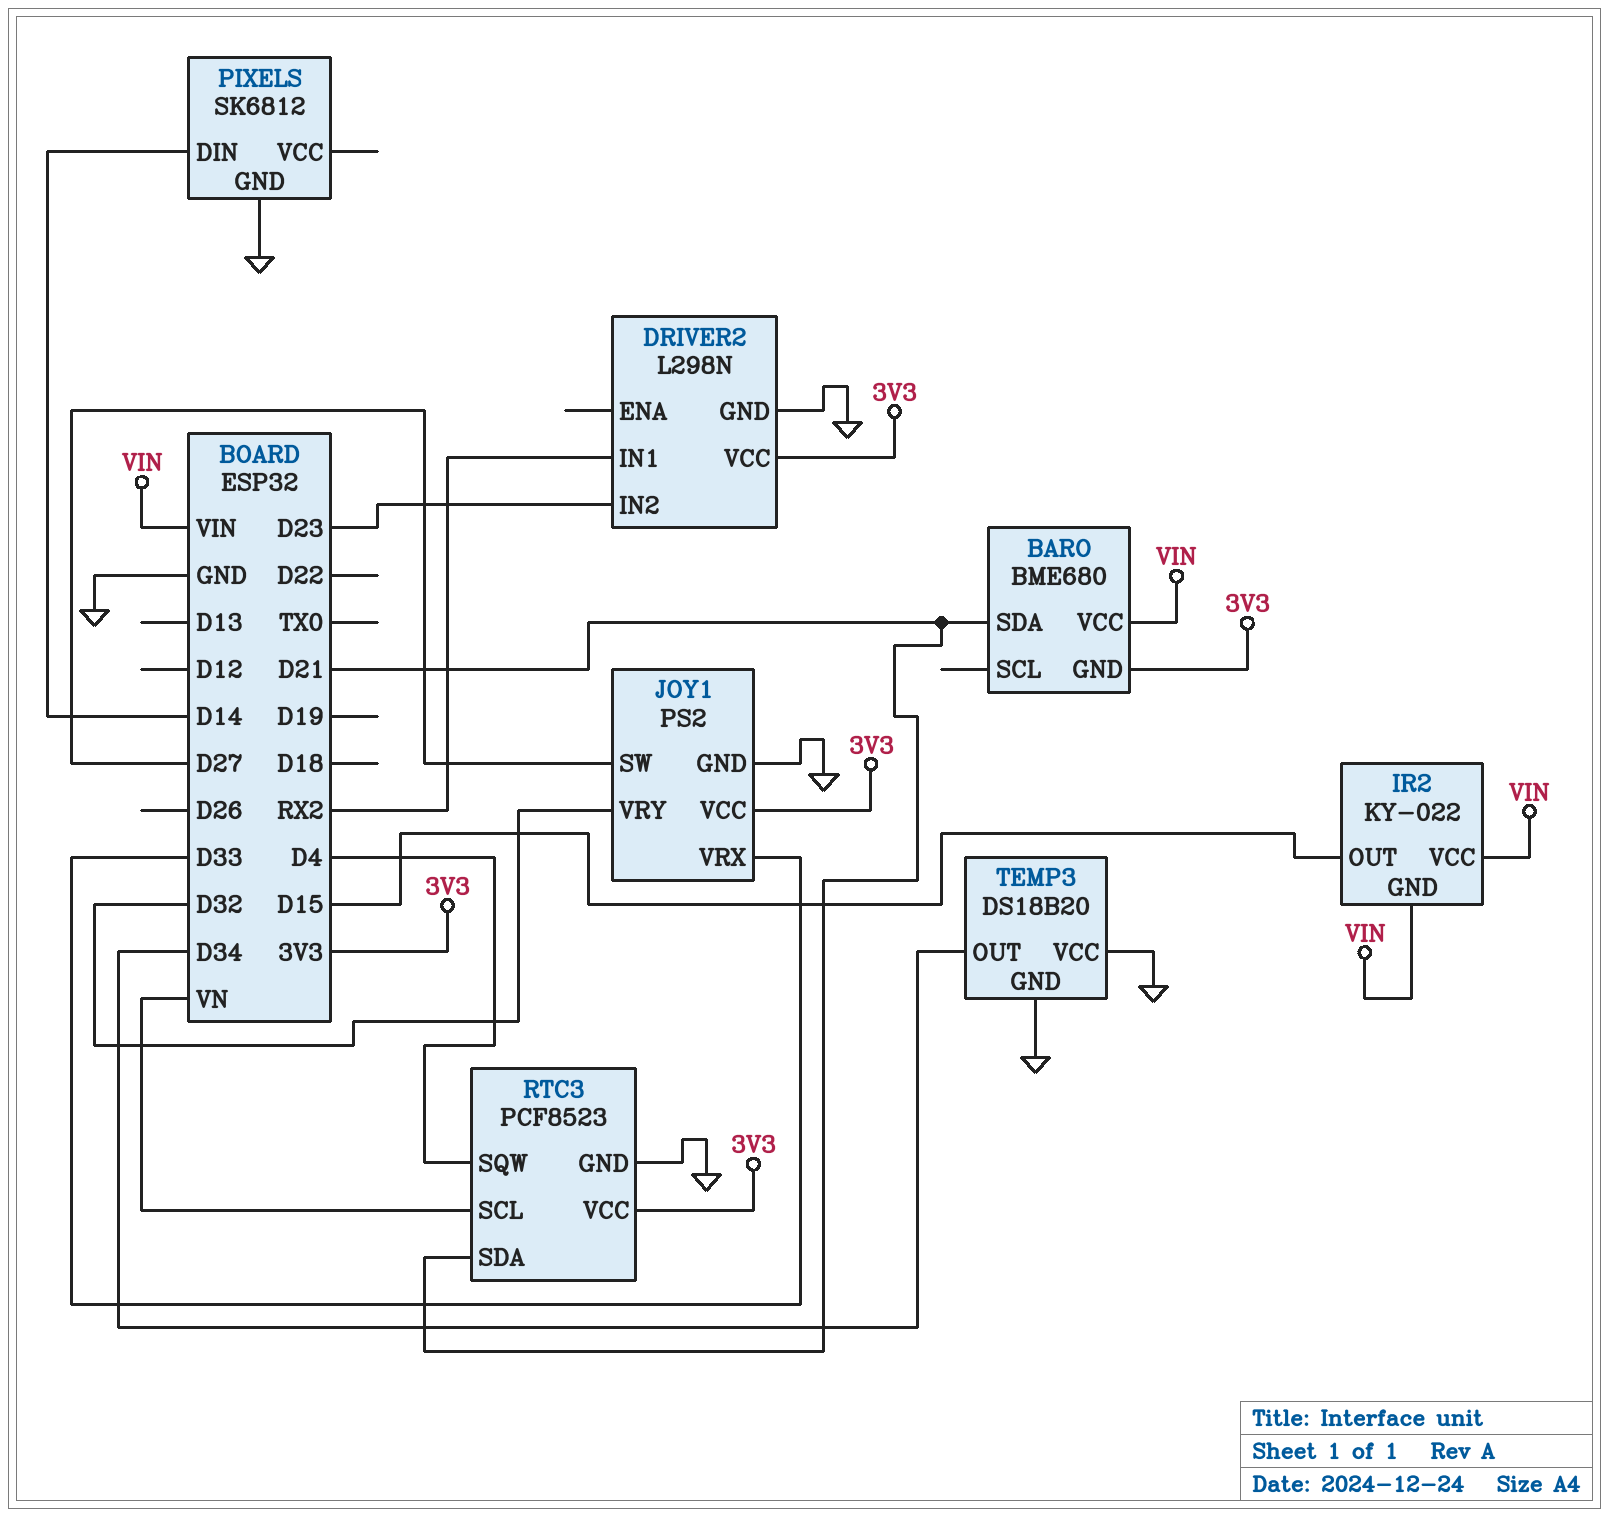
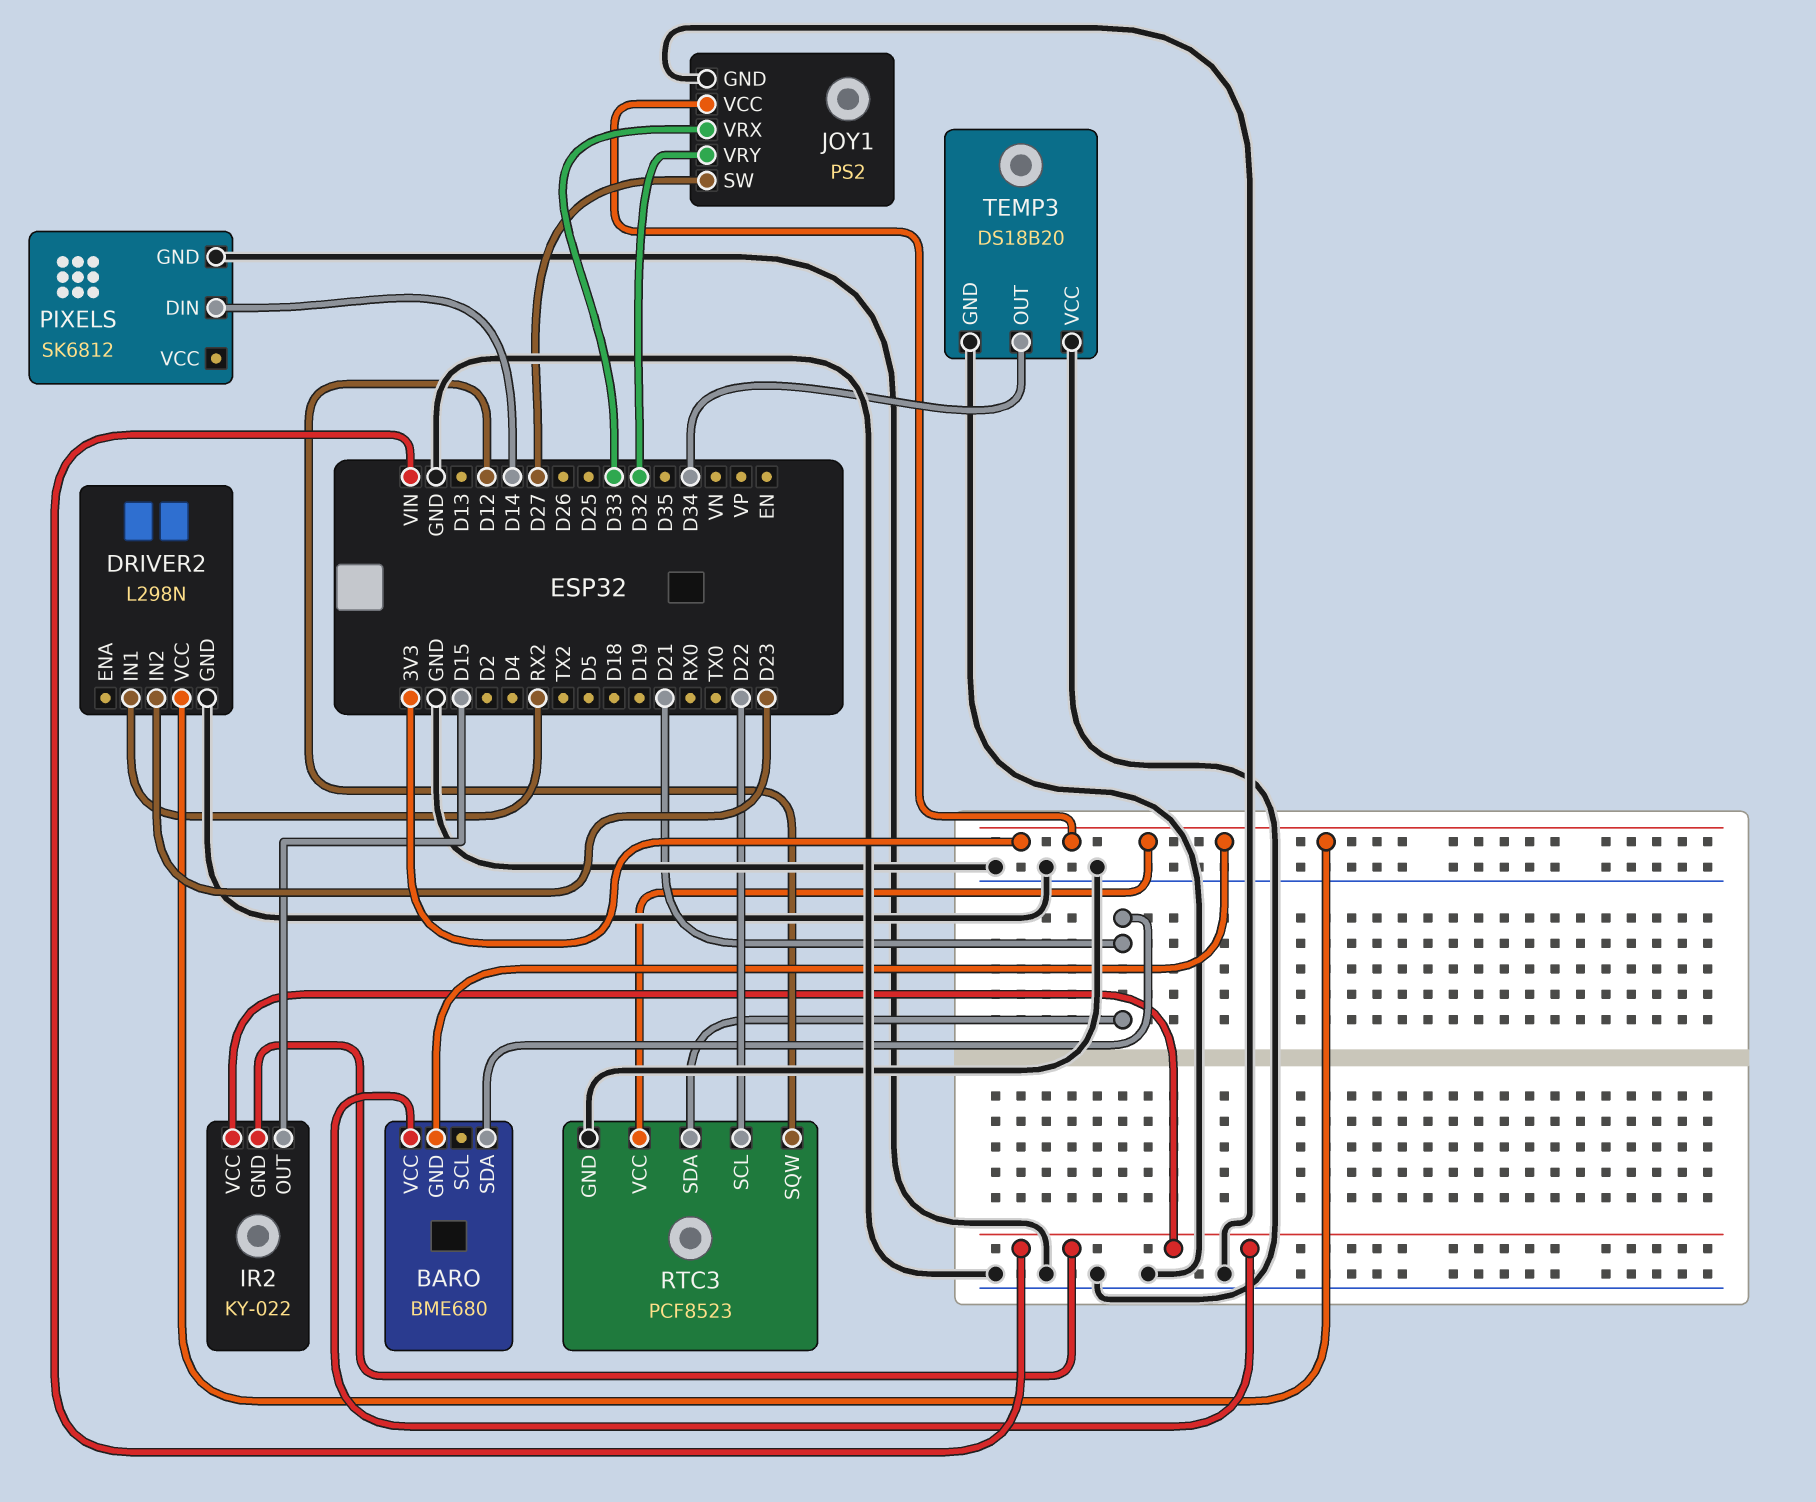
RTC3 pin SCL: VN -> D22
RTC3 pin SQW: D4 -> D12

